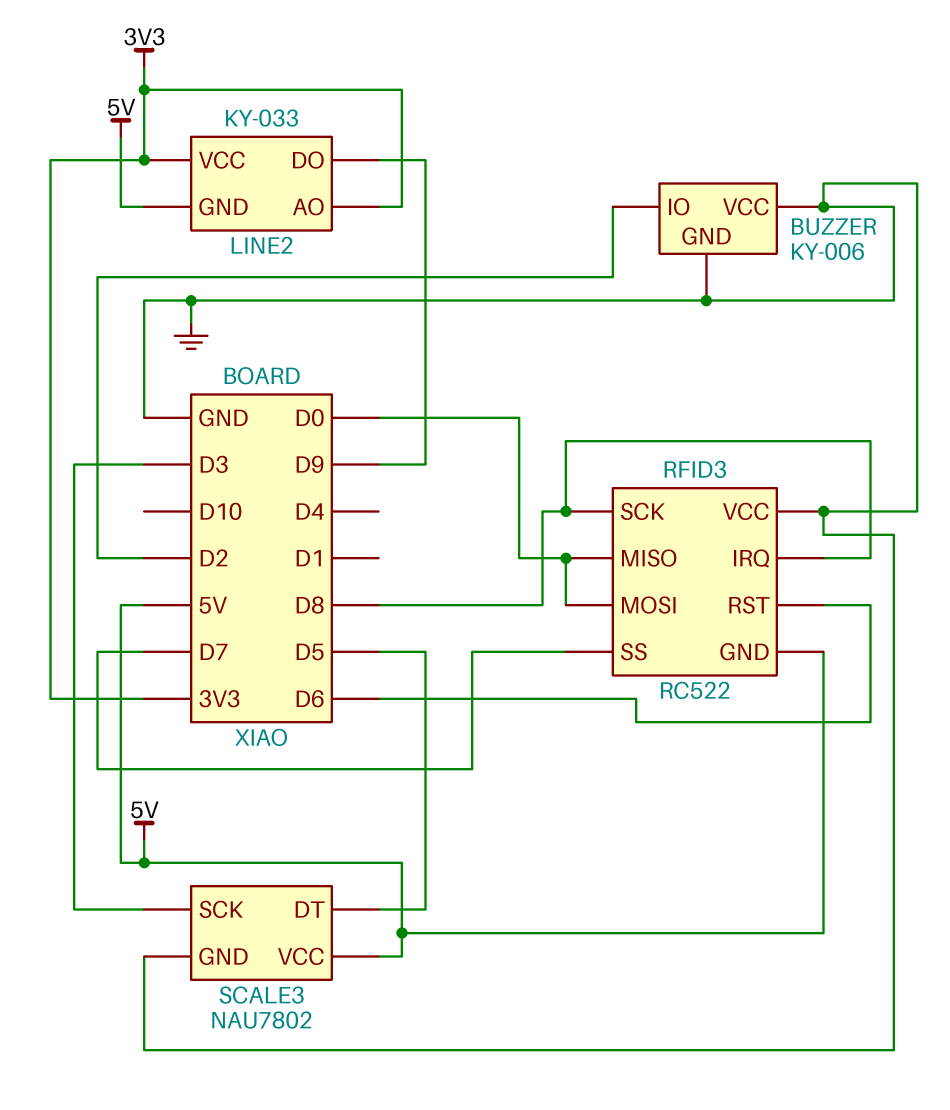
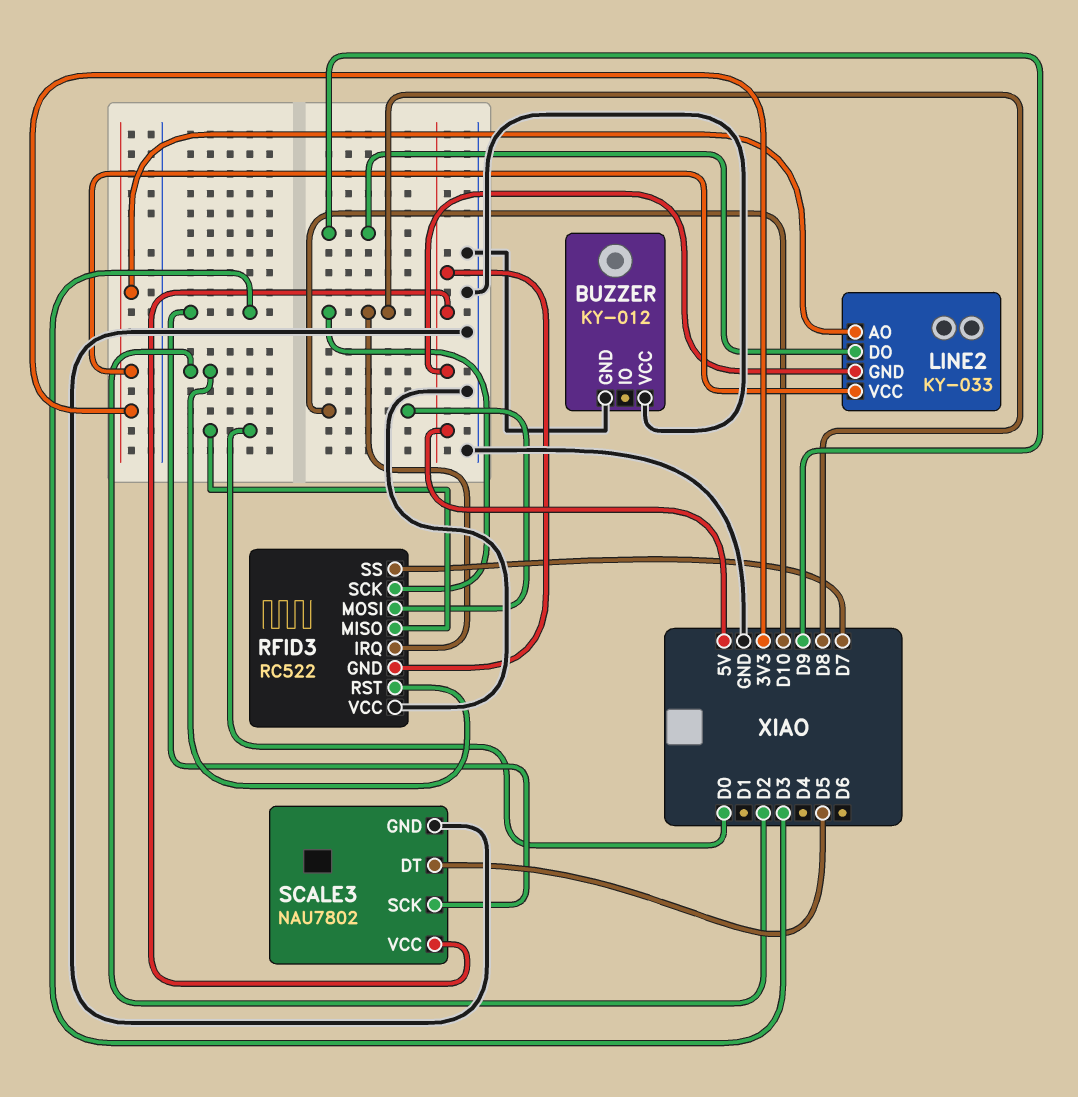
BUZZER: KY-006 -> KY-012
BUZZER pin IO: D2 -> none
RFID3 pin MOSI: D0 -> D10
RFID3 pin RST: D6 -> D2

